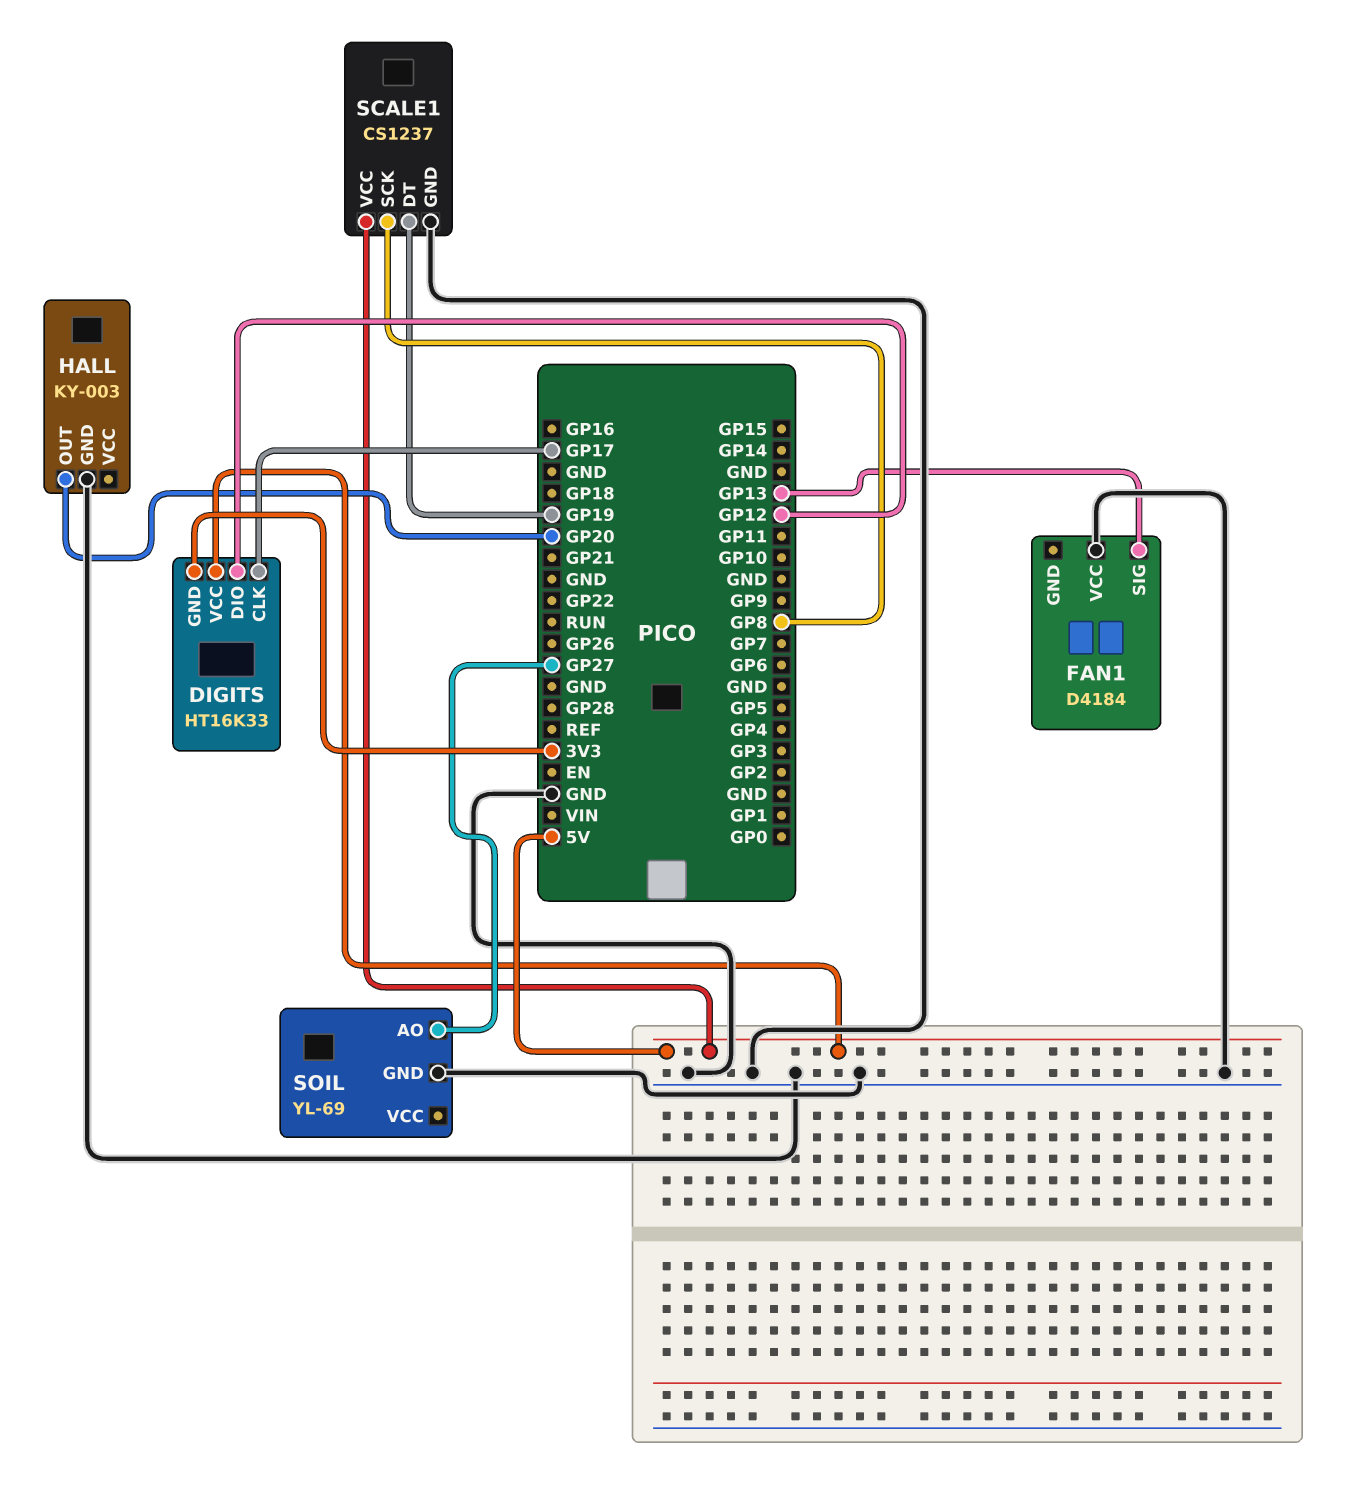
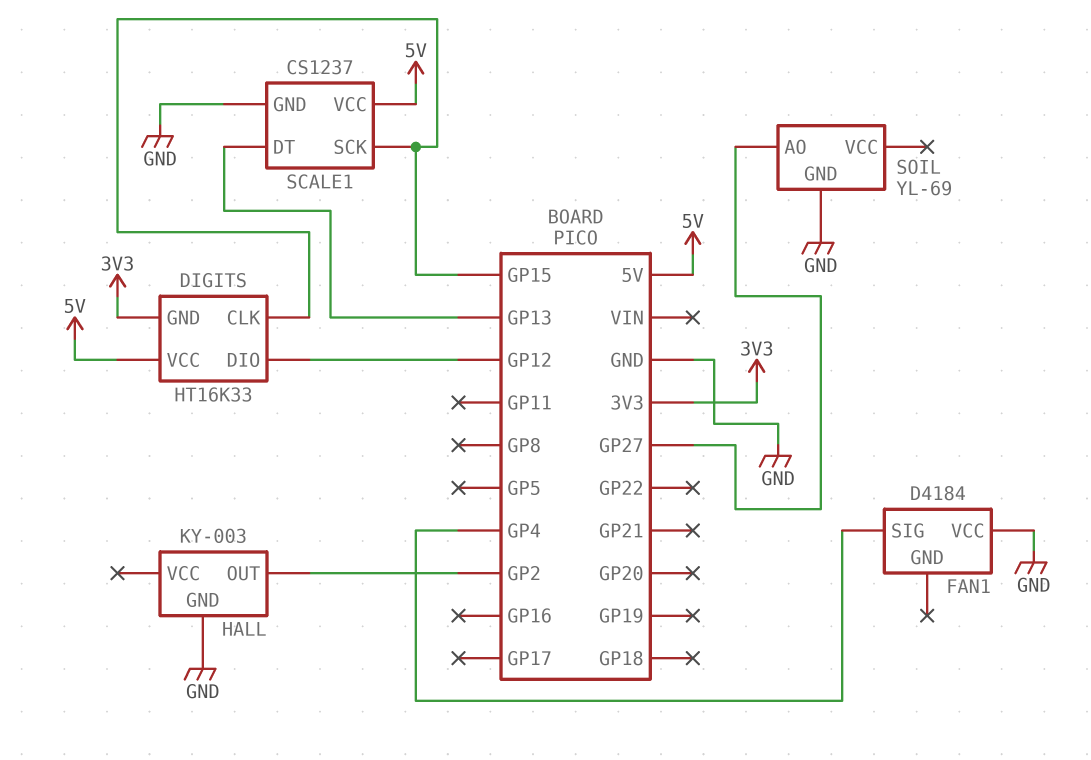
DIGITS pin CLK: GP17 -> GP15
FAN1 pin SIG: GP13 -> GP4
HALL pin OUT: GP20 -> GP2
SCALE1 pin DT: GP19 -> GP13
SCALE1 pin SCK: GP8 -> GP15

